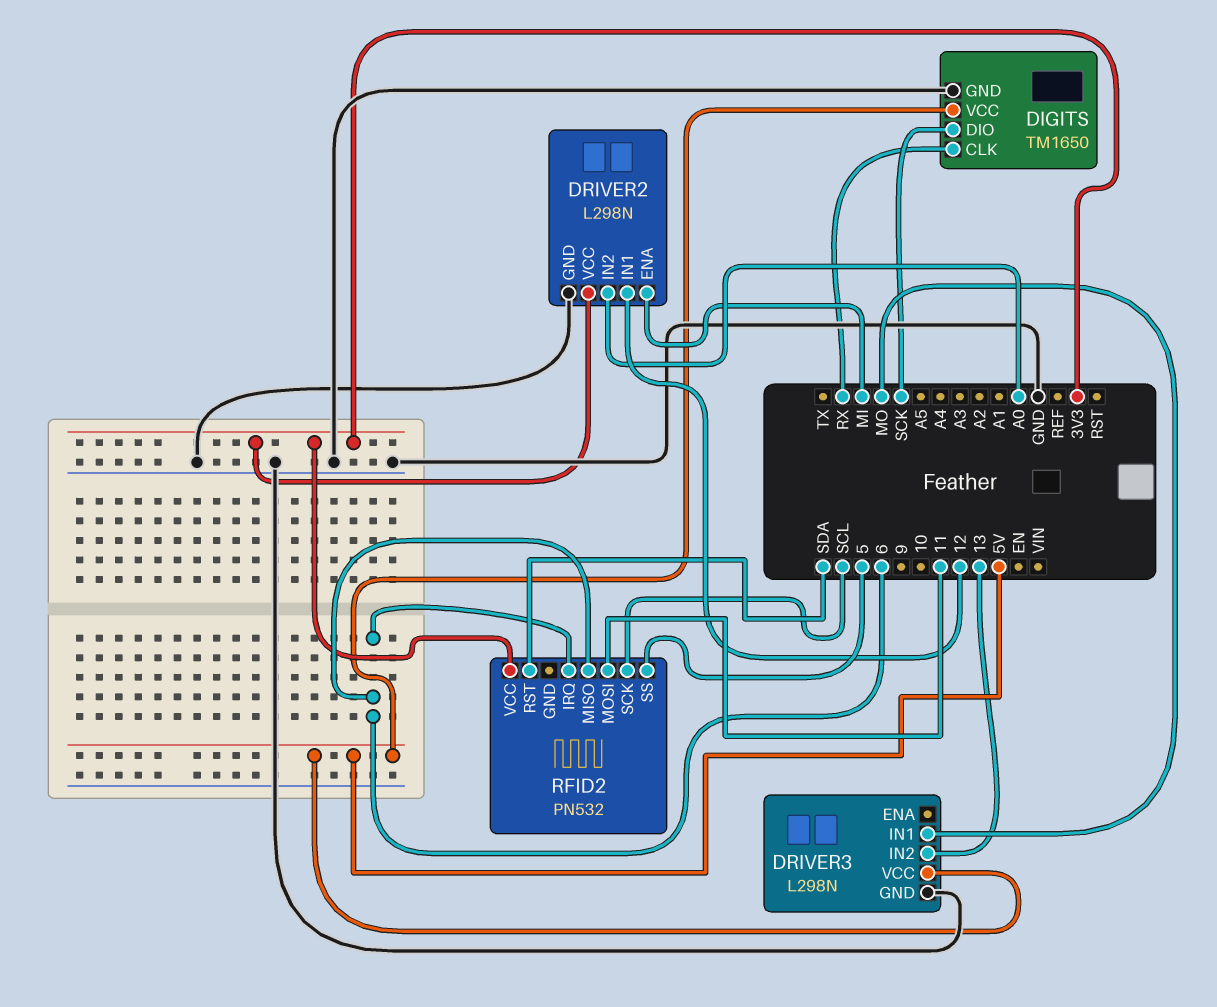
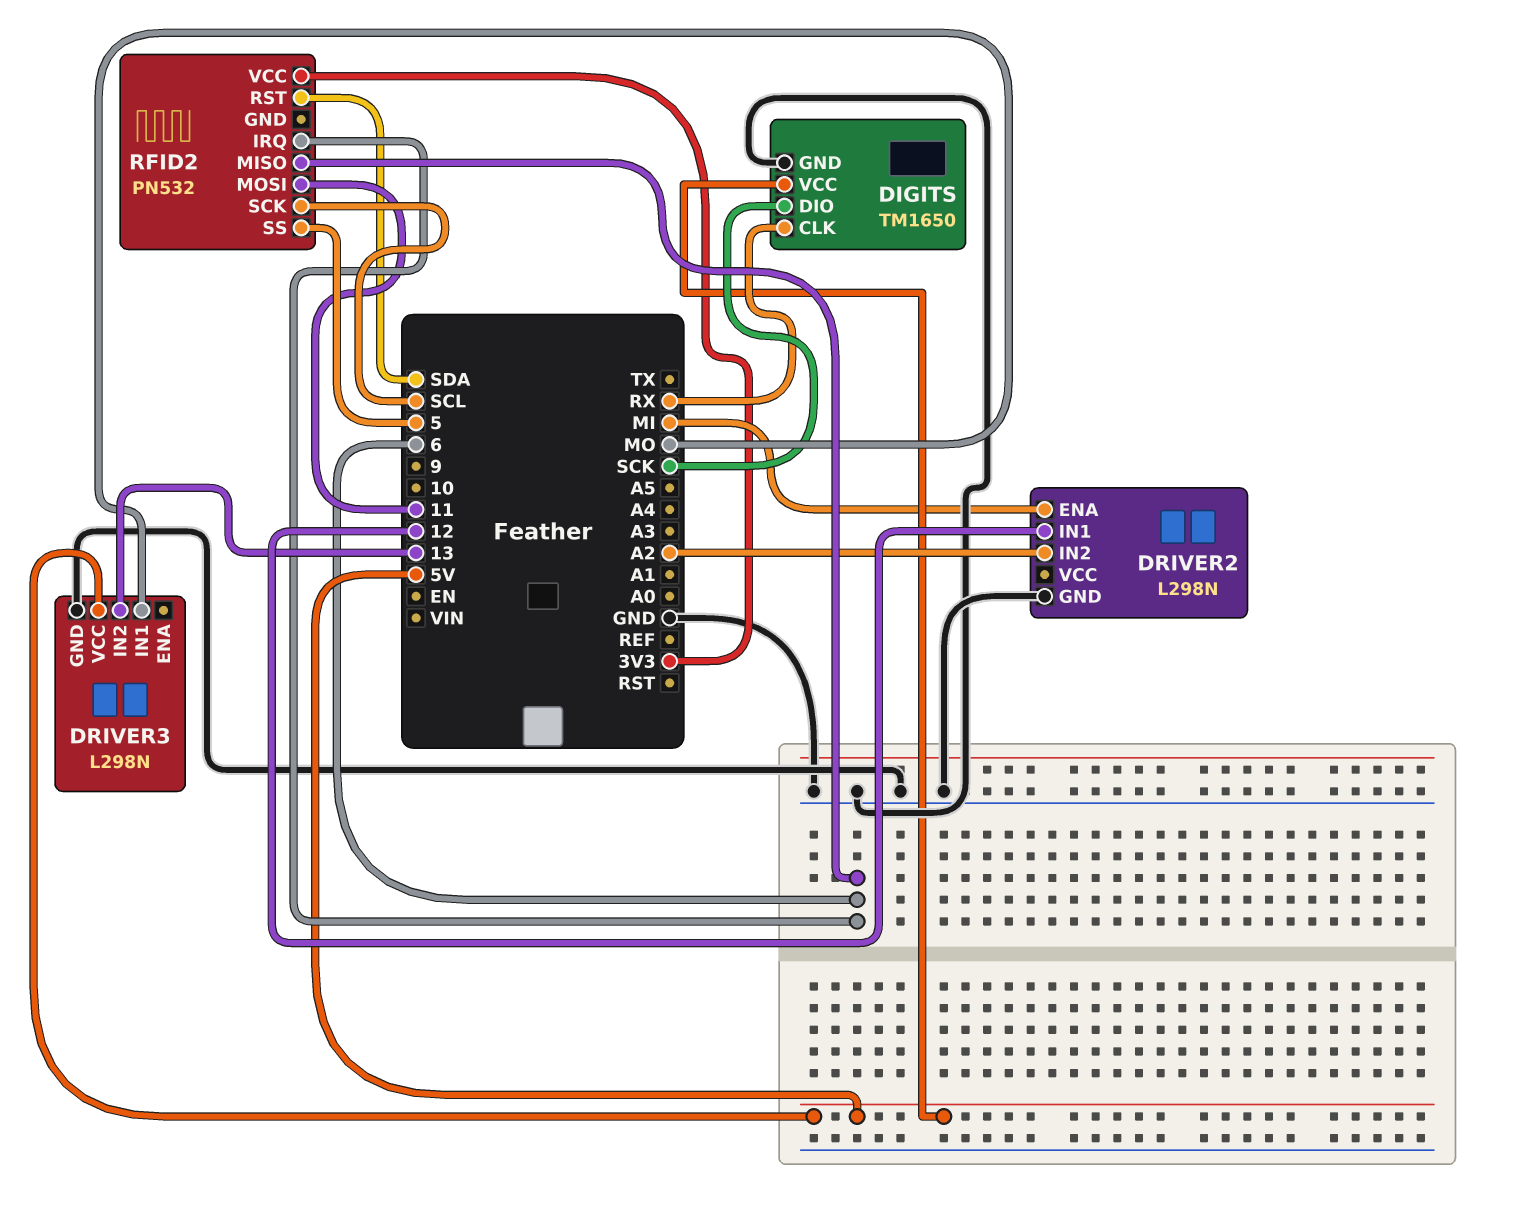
DRIVER2 pin IN2: A0 -> A2
DRIVER2 pin VCC: 3V3 -> none

